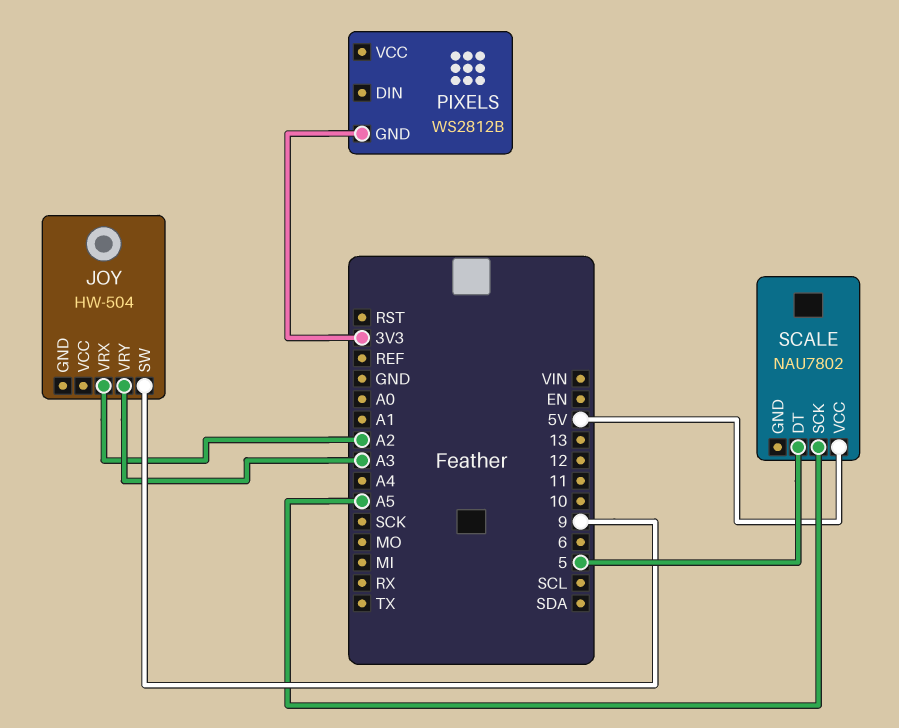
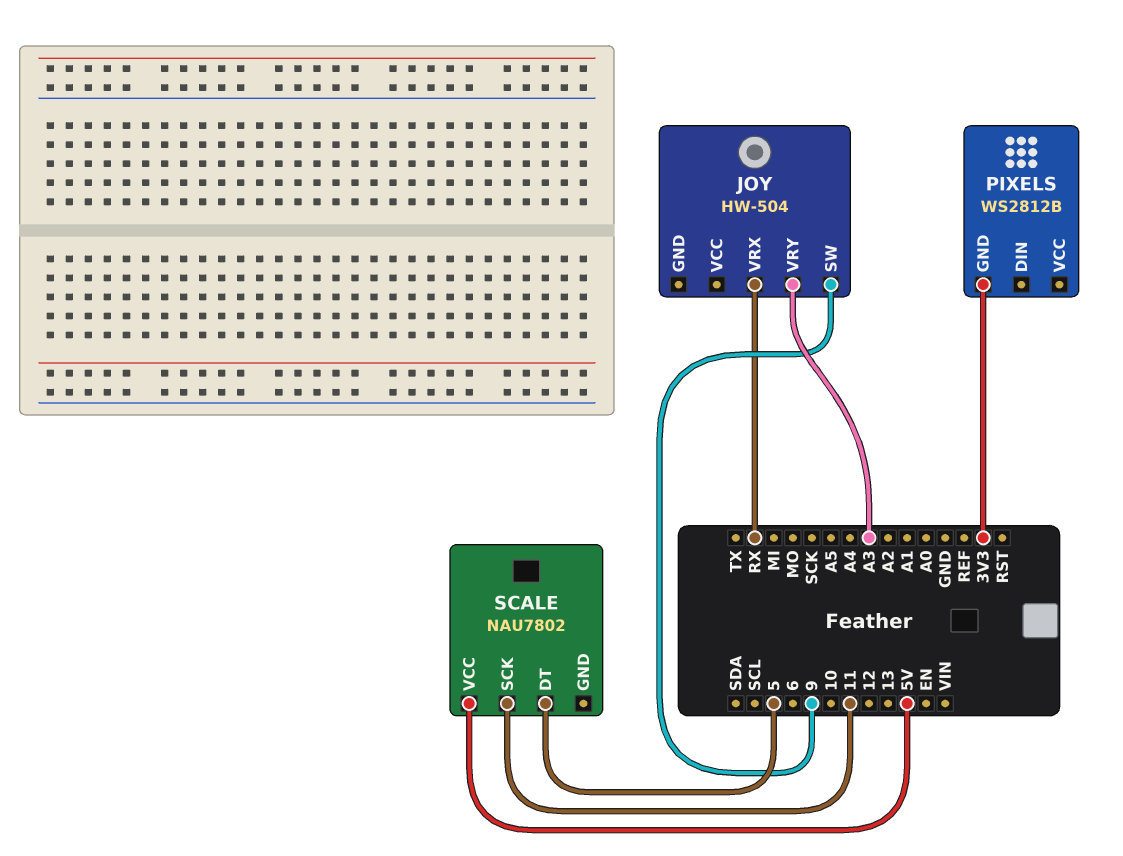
JOY pin VRX: A2 -> RX
SCALE pin SCK: A5 -> 11

